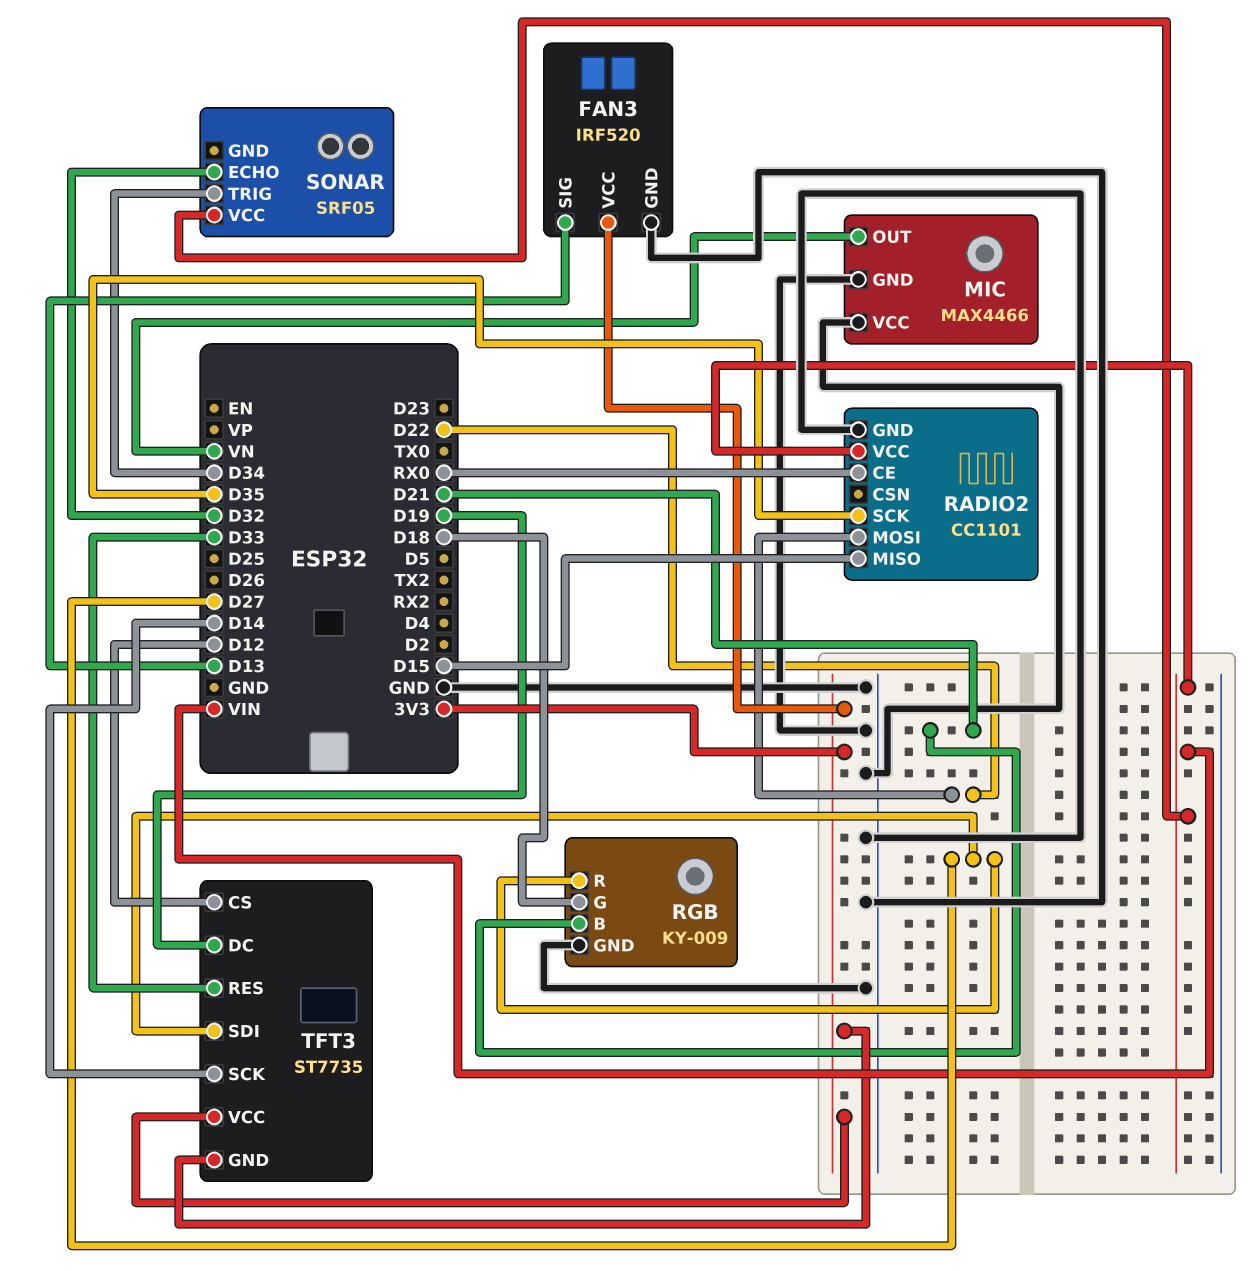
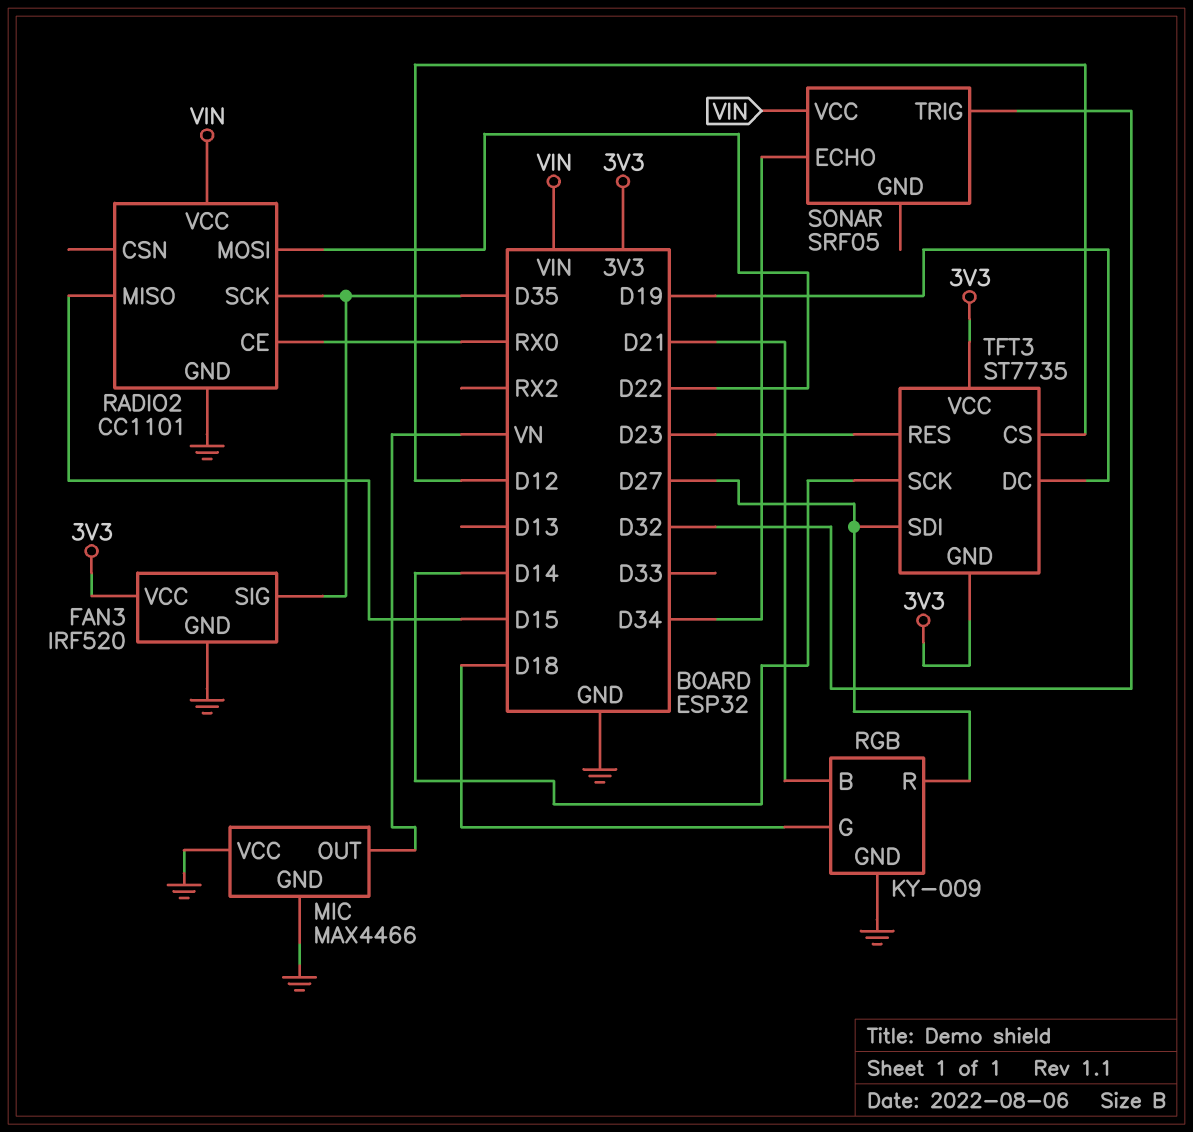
FAN3 pin SIG: D13 -> D35
SONAR pin ECHO: D32 -> D34
SONAR pin TRIG: D34 -> D32
TFT3 pin RES: D33 -> D23

